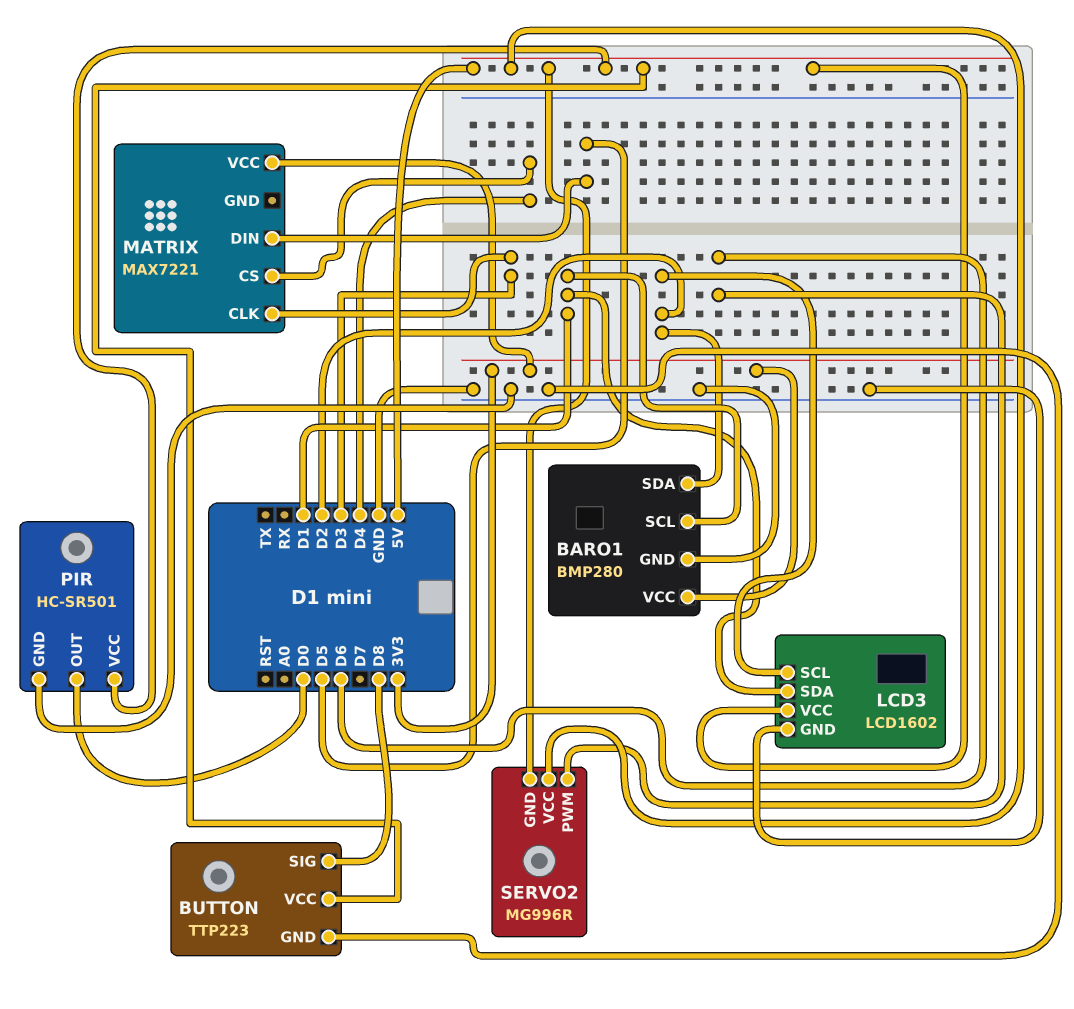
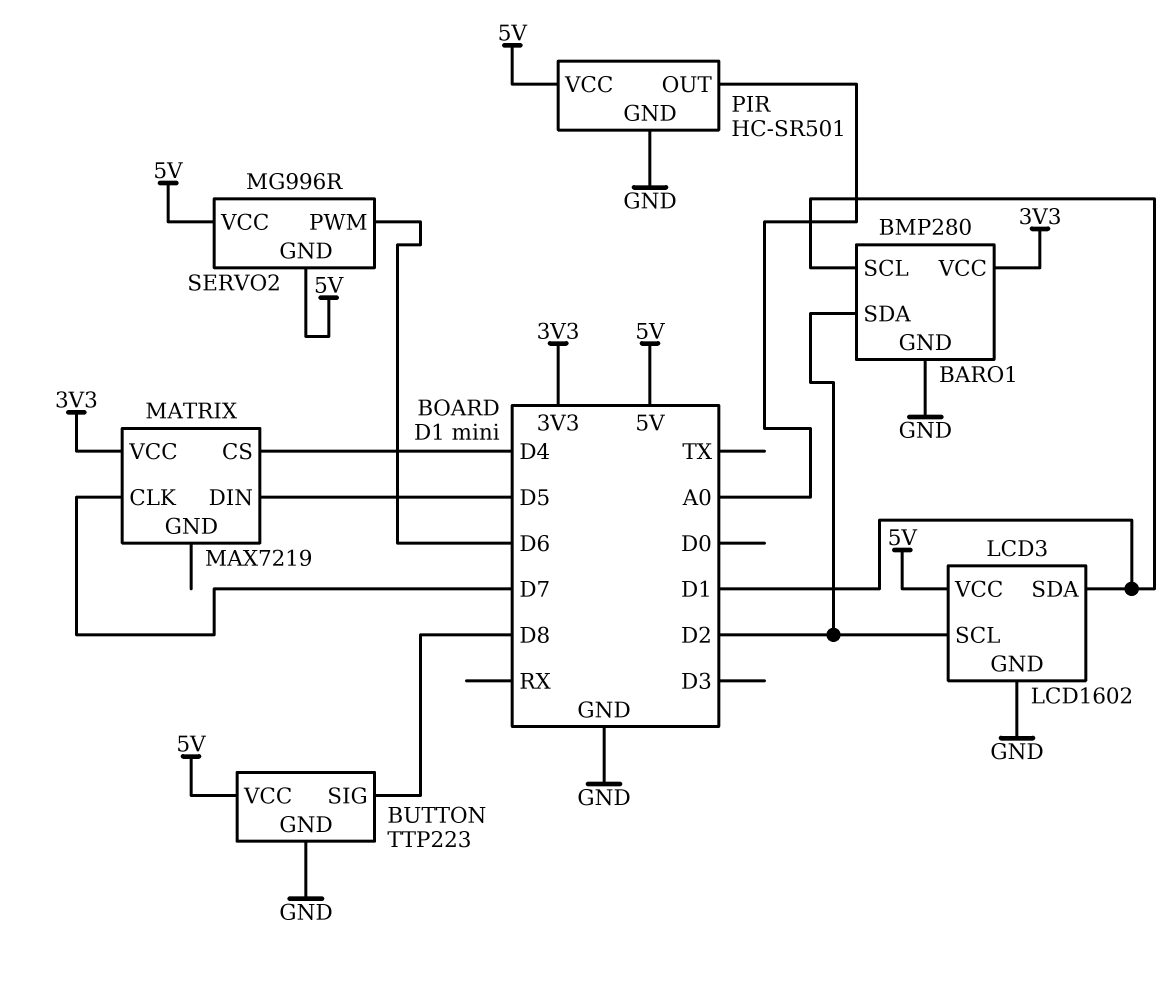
MATRIX: MAX7221 -> MAX7219
MATRIX pin CLK: D3 -> D7
PIR pin OUT: D0 -> A0

